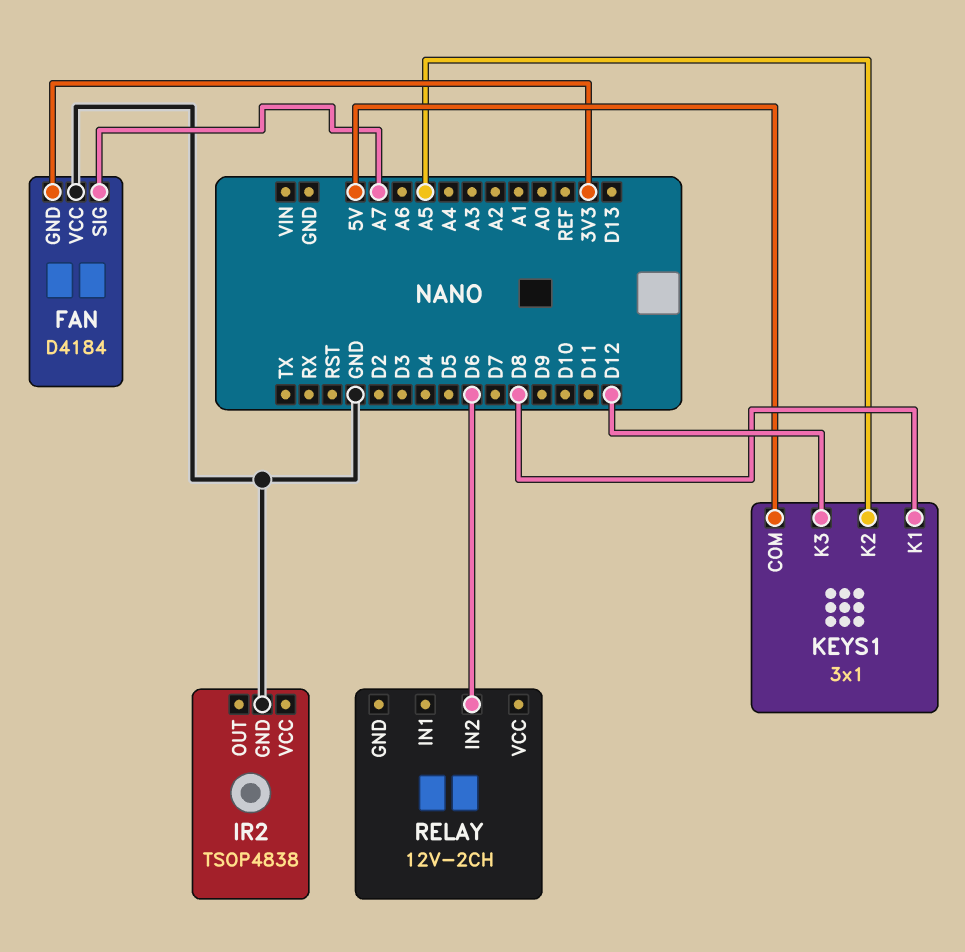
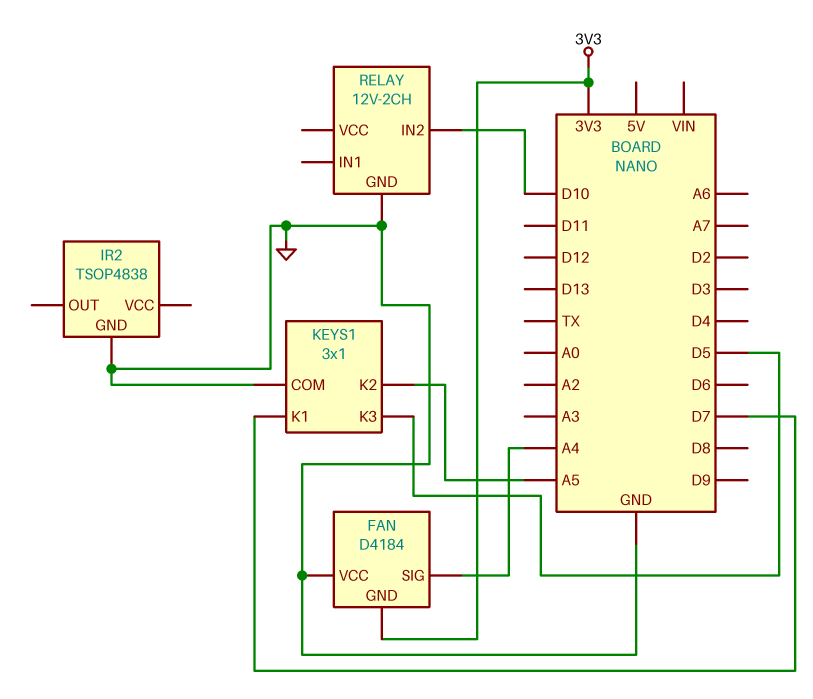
FAN pin SIG: A7 -> A4
KEYS1 pin COM: 5V -> GND
KEYS1 pin K1: D8 -> D7
KEYS1 pin K3: D12 -> D5
RELAY pin GND: none -> GND
RELAY pin IN2: D6 -> D10

